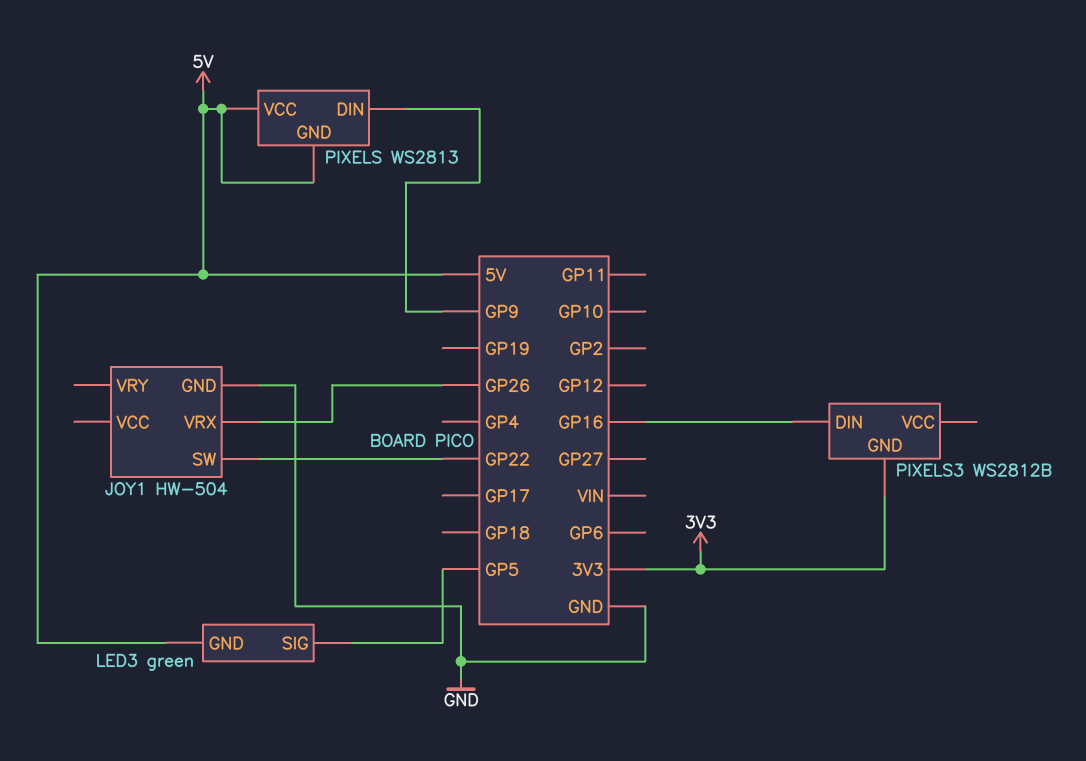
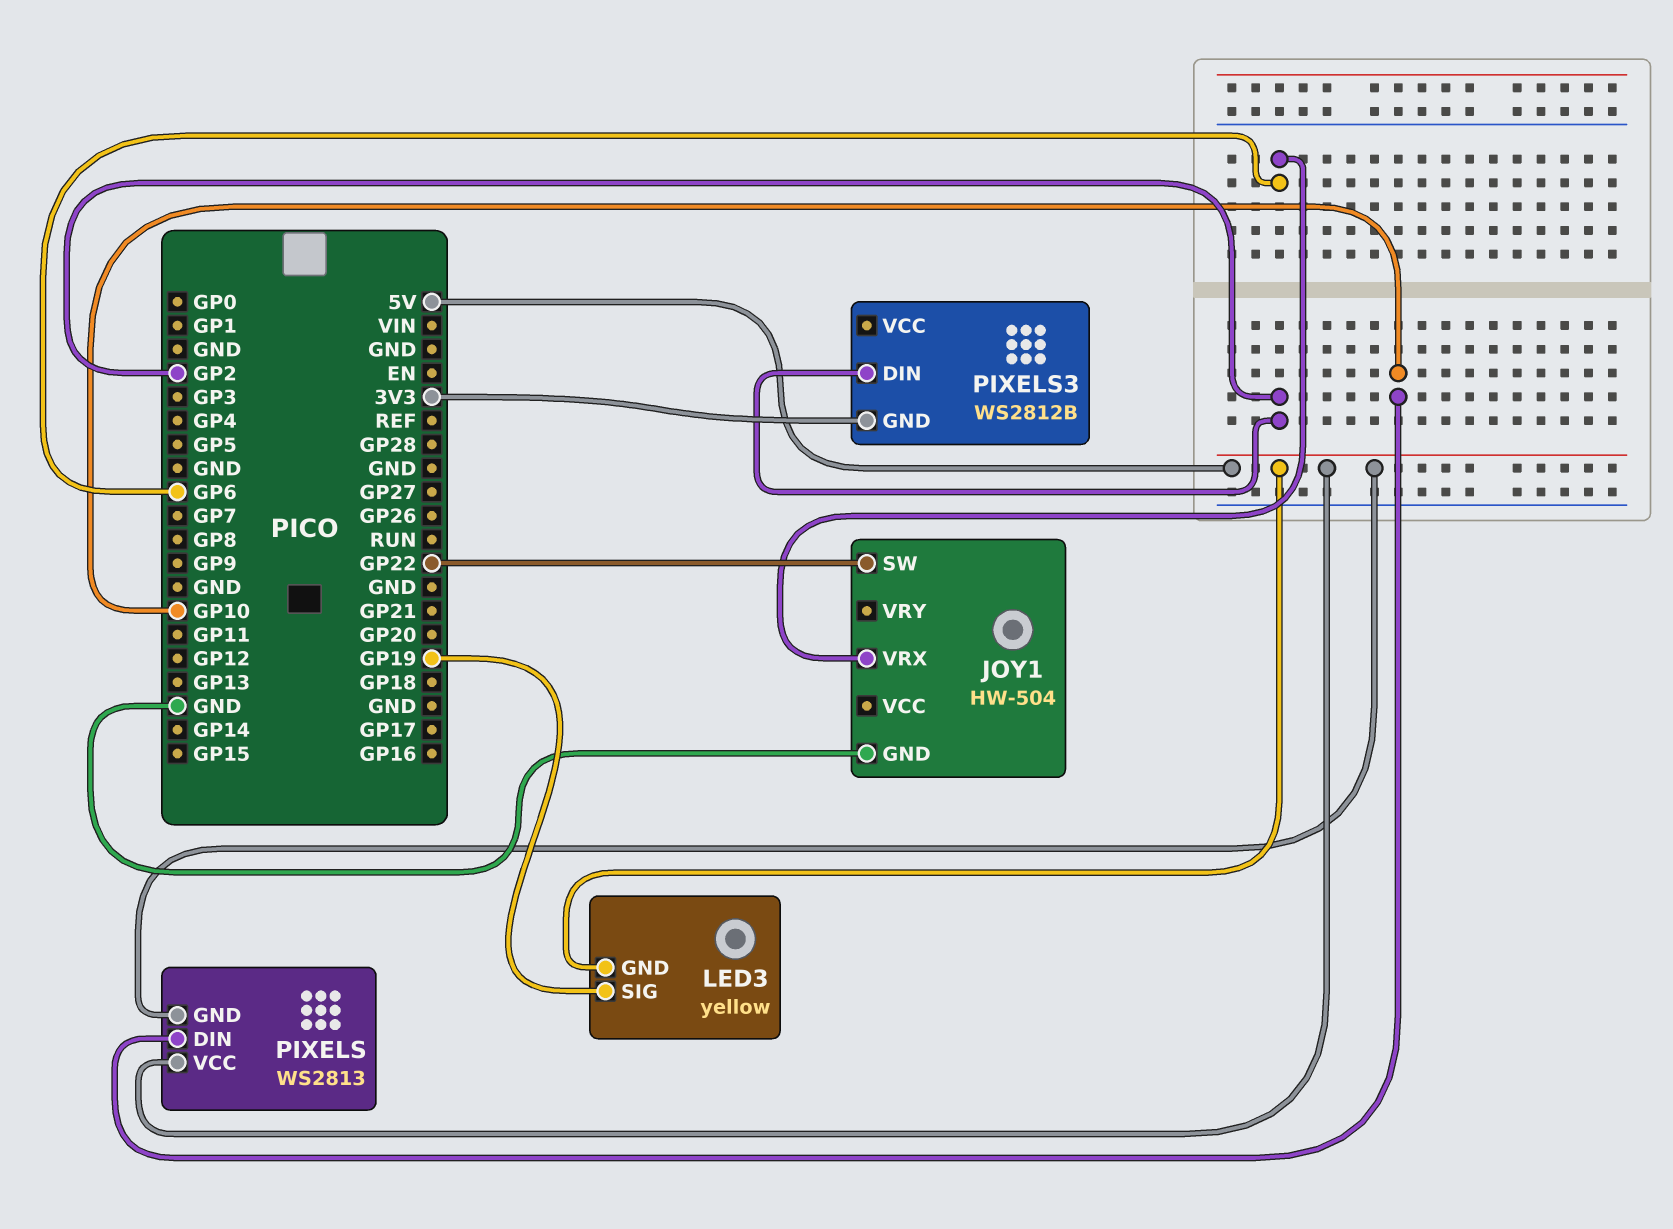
JOY1 pin VRX: GP26 -> GP6
LED3: green -> yellow
LED3 pin SIG: GP5 -> GP19
PIXELS pin DIN: GP9 -> GP10
PIXELS3 pin DIN: GP16 -> GP2

